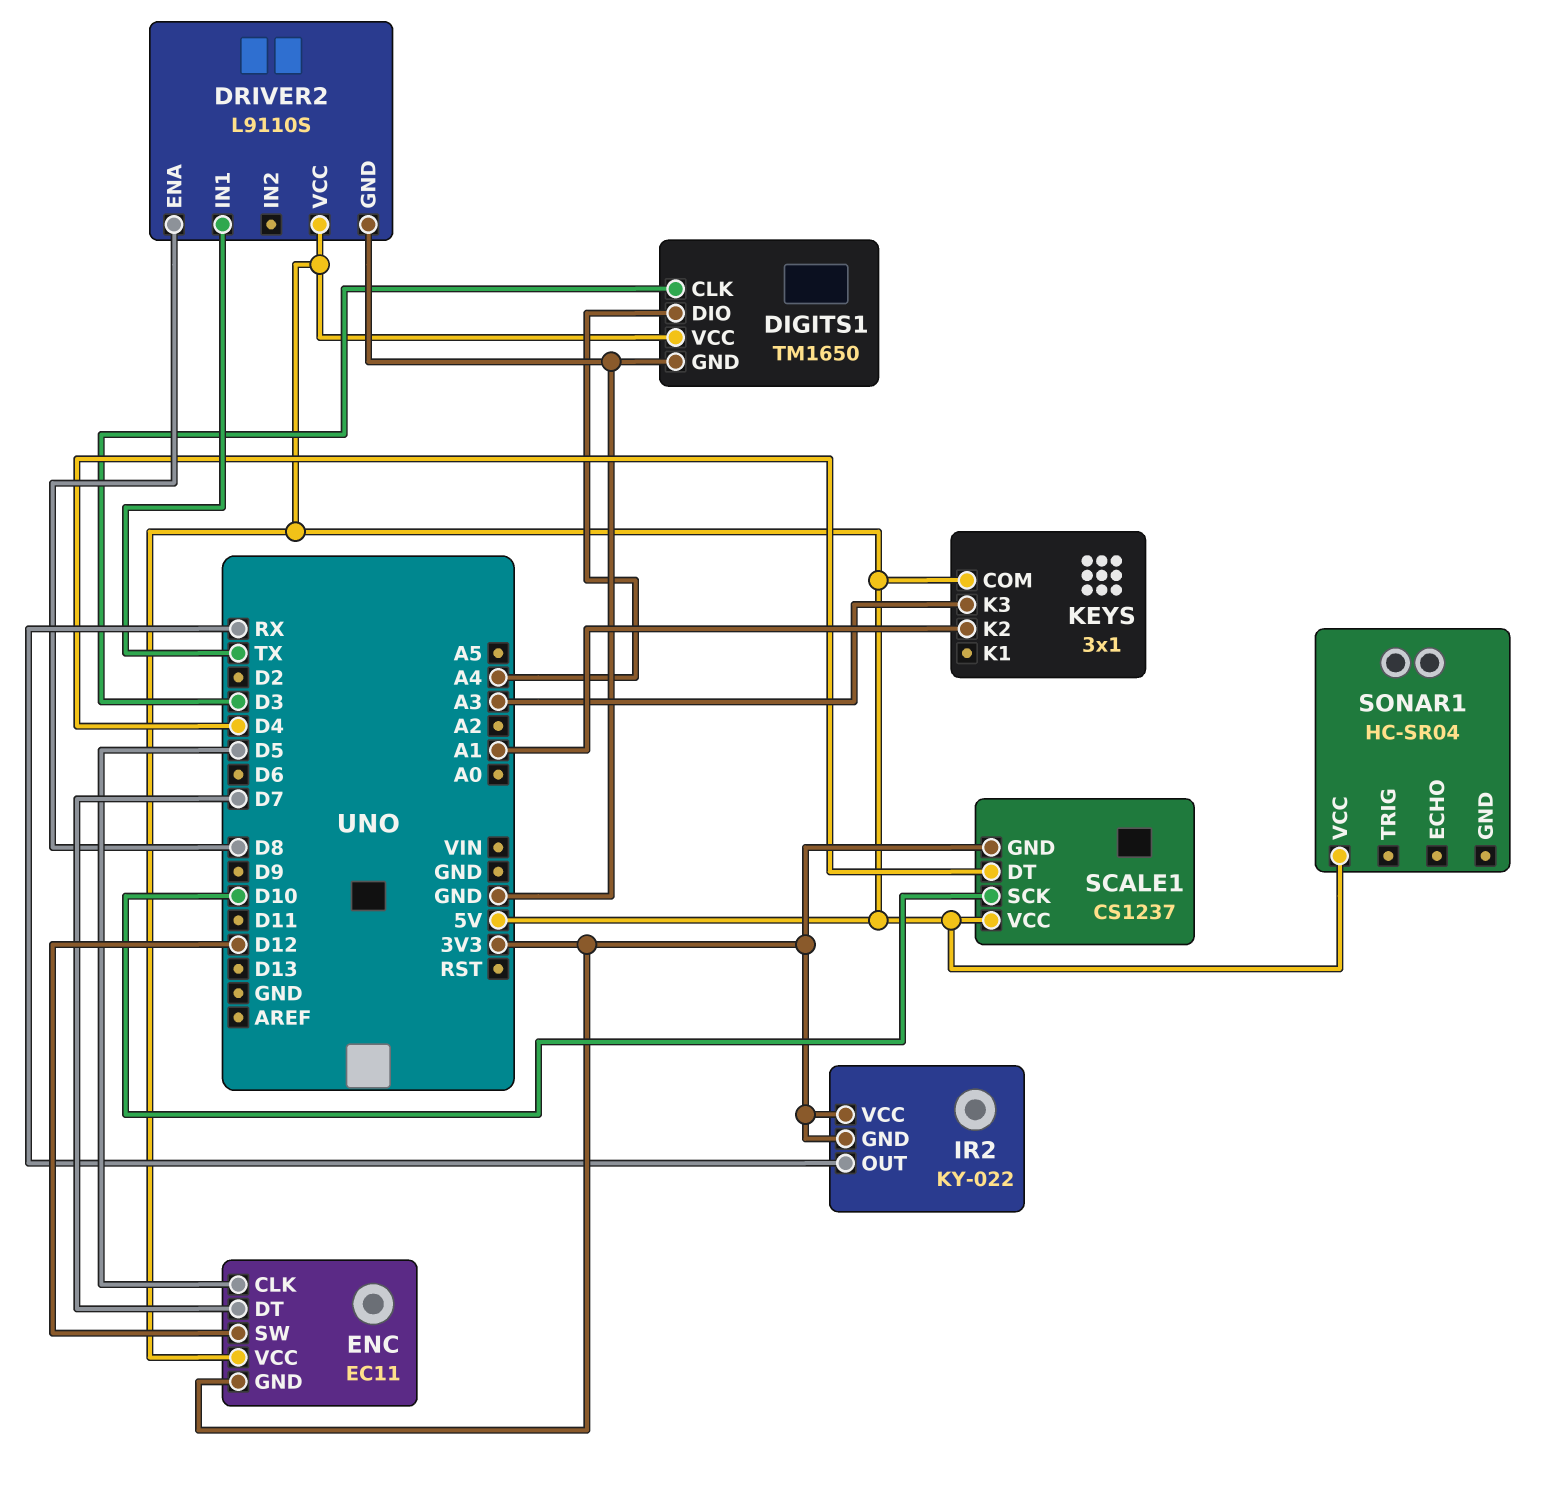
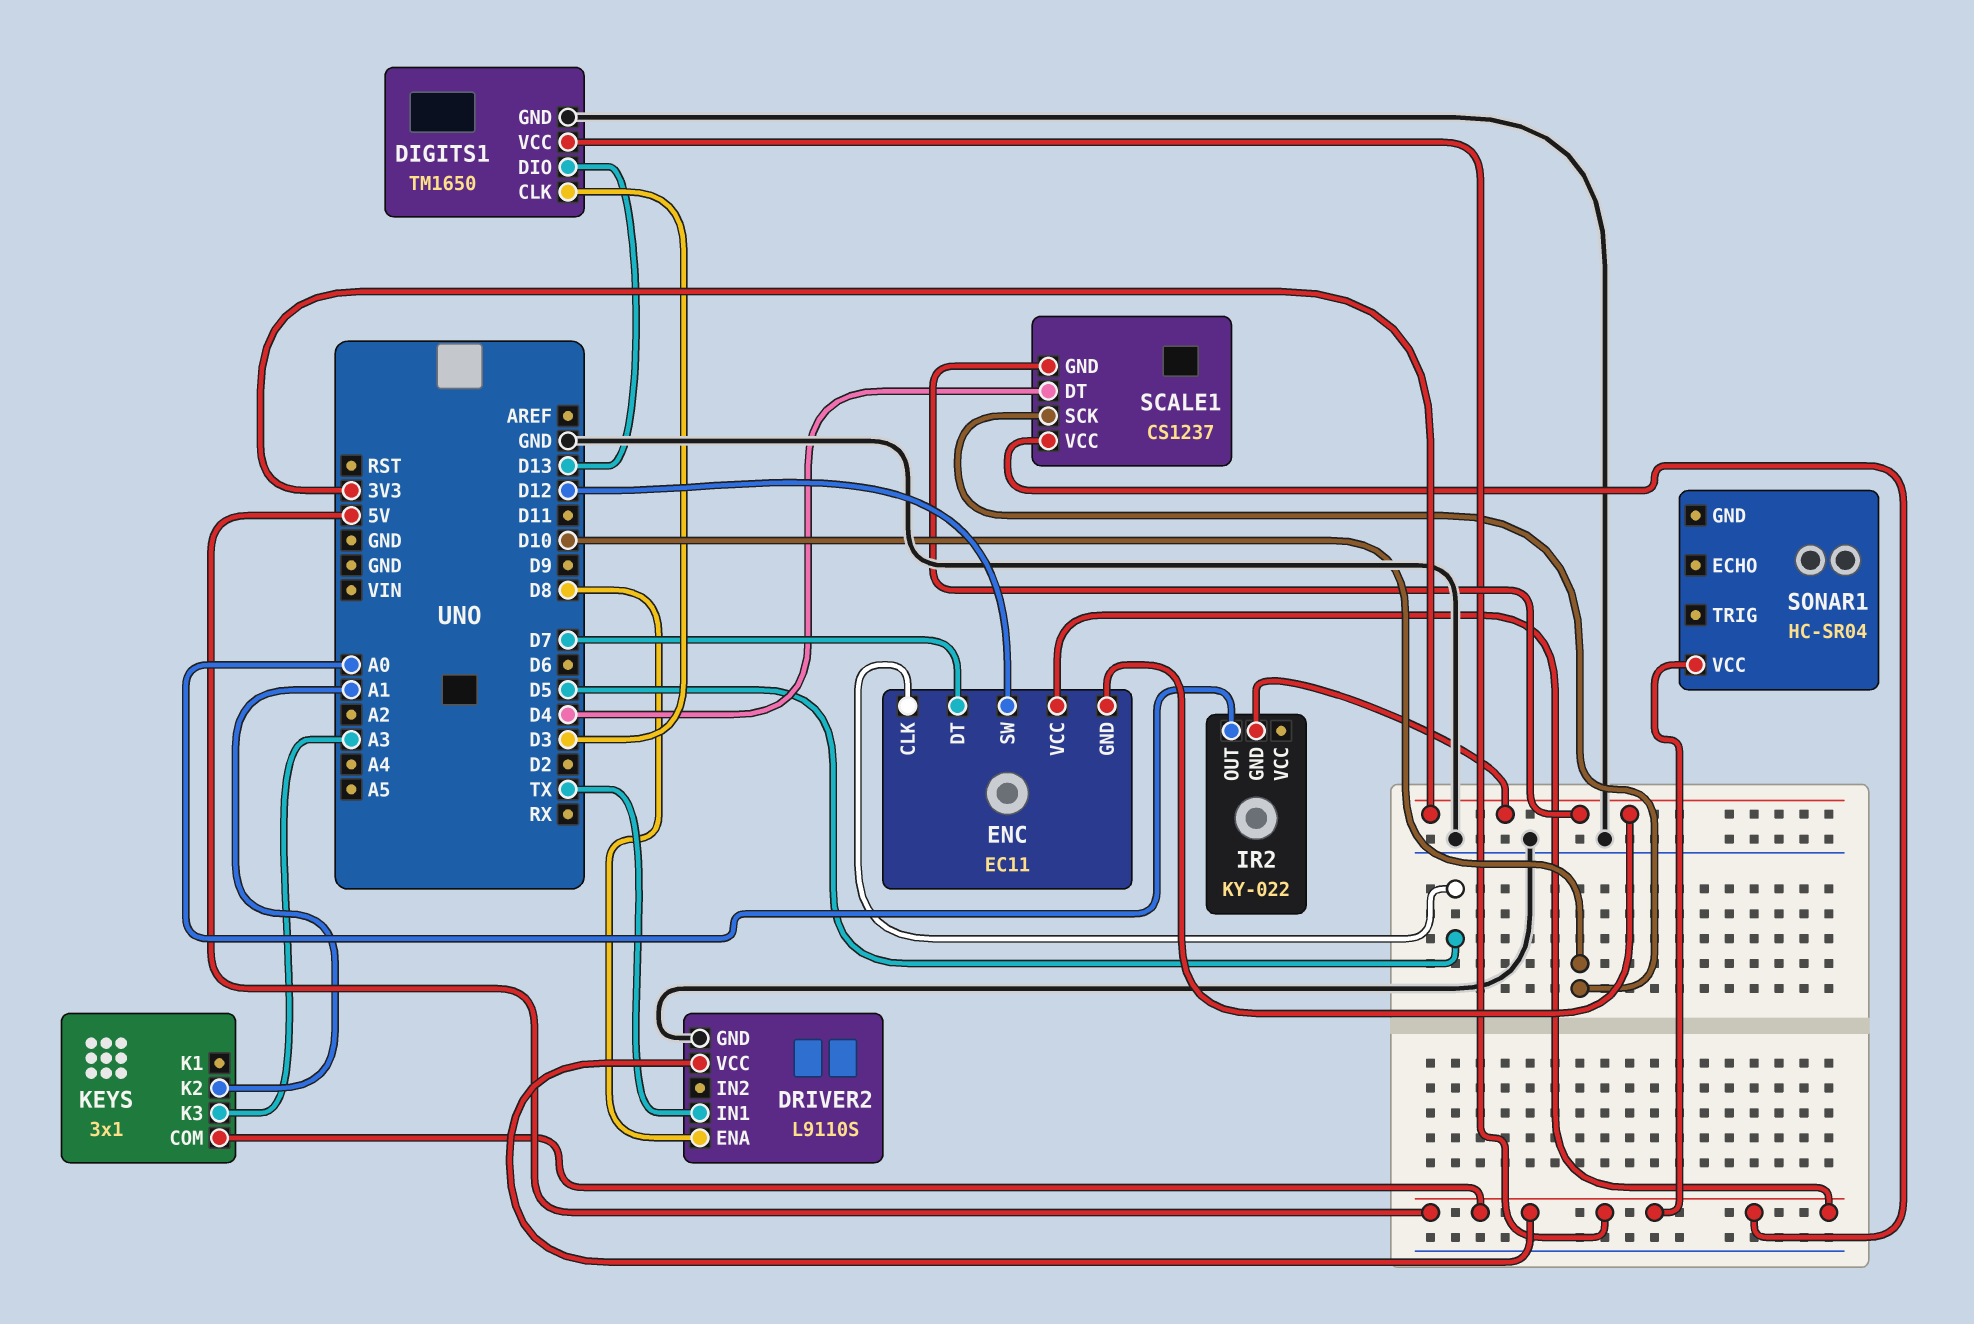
DIGITS1 pin DIO: A4 -> D13
IR2 pin OUT: RX -> A0
IR2 pin VCC: 3V3 -> none

